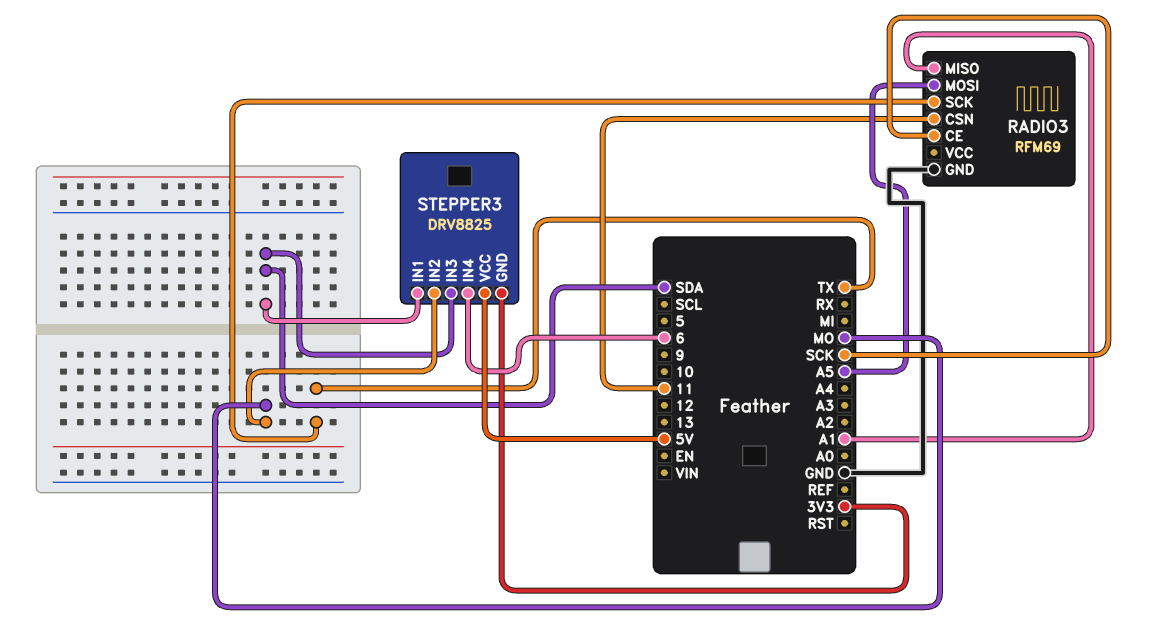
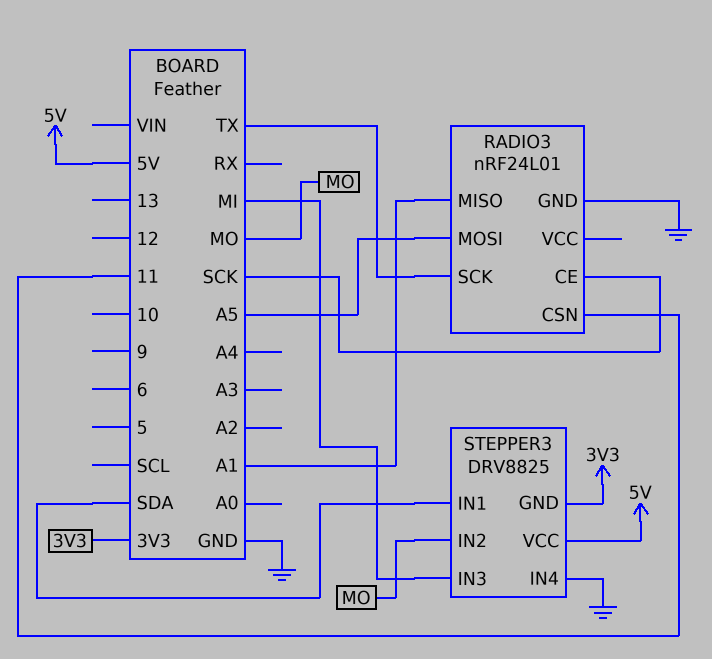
RADIO3: RFM69 -> nRF24L01
STEPPER3 pin IN3: SDA -> MI
STEPPER3 pin IN4: 6 -> GND

